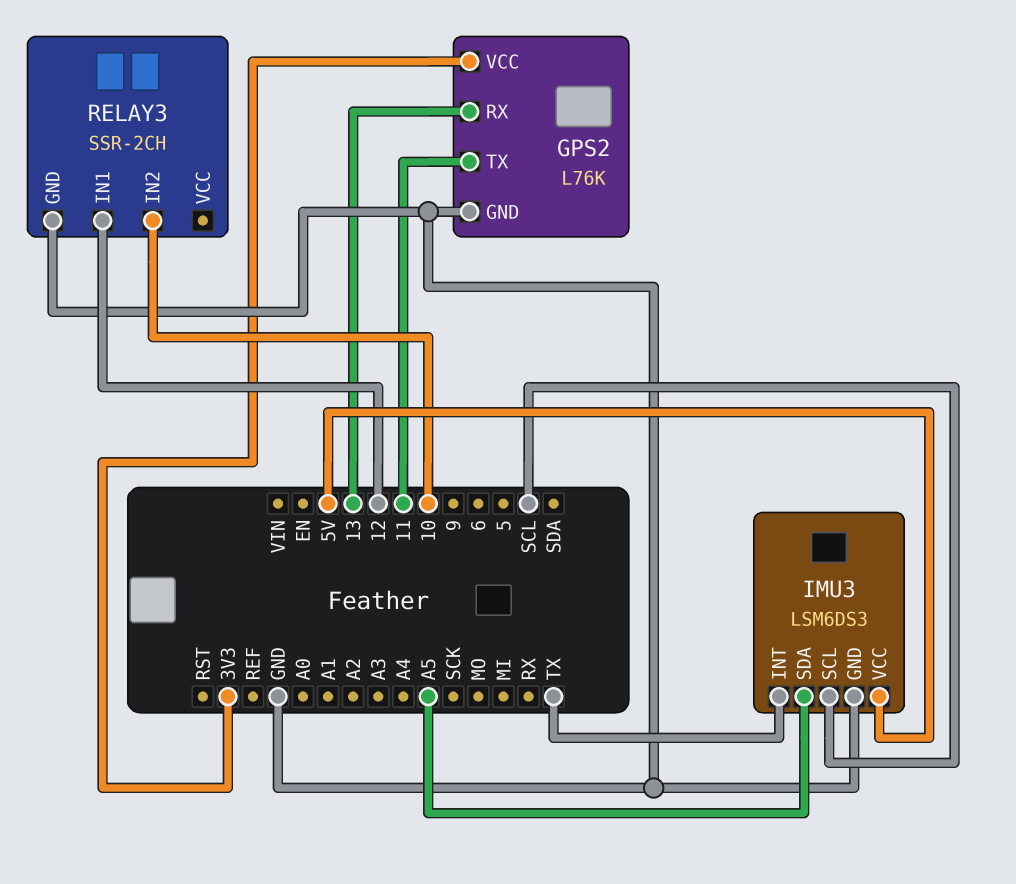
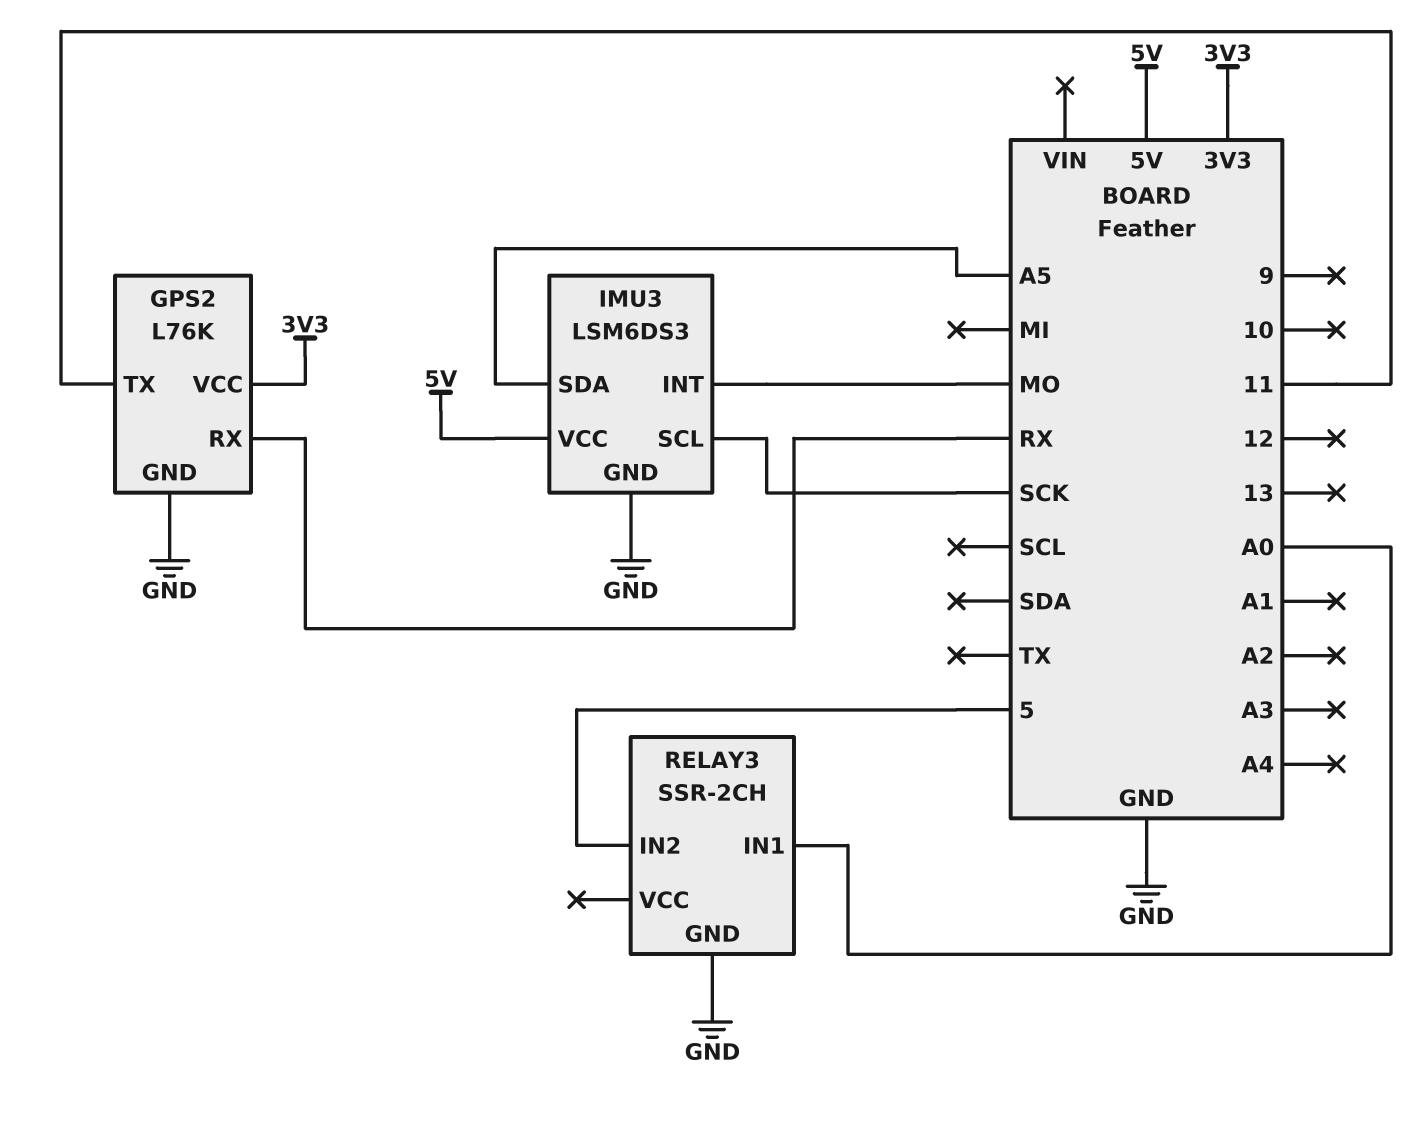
GPS2 pin RX: 13 -> RX
IMU3 pin INT: TX -> MO
IMU3 pin SCL: SCL -> SCK
RELAY3 pin IN1: 12 -> A0
RELAY3 pin IN2: 10 -> 5

